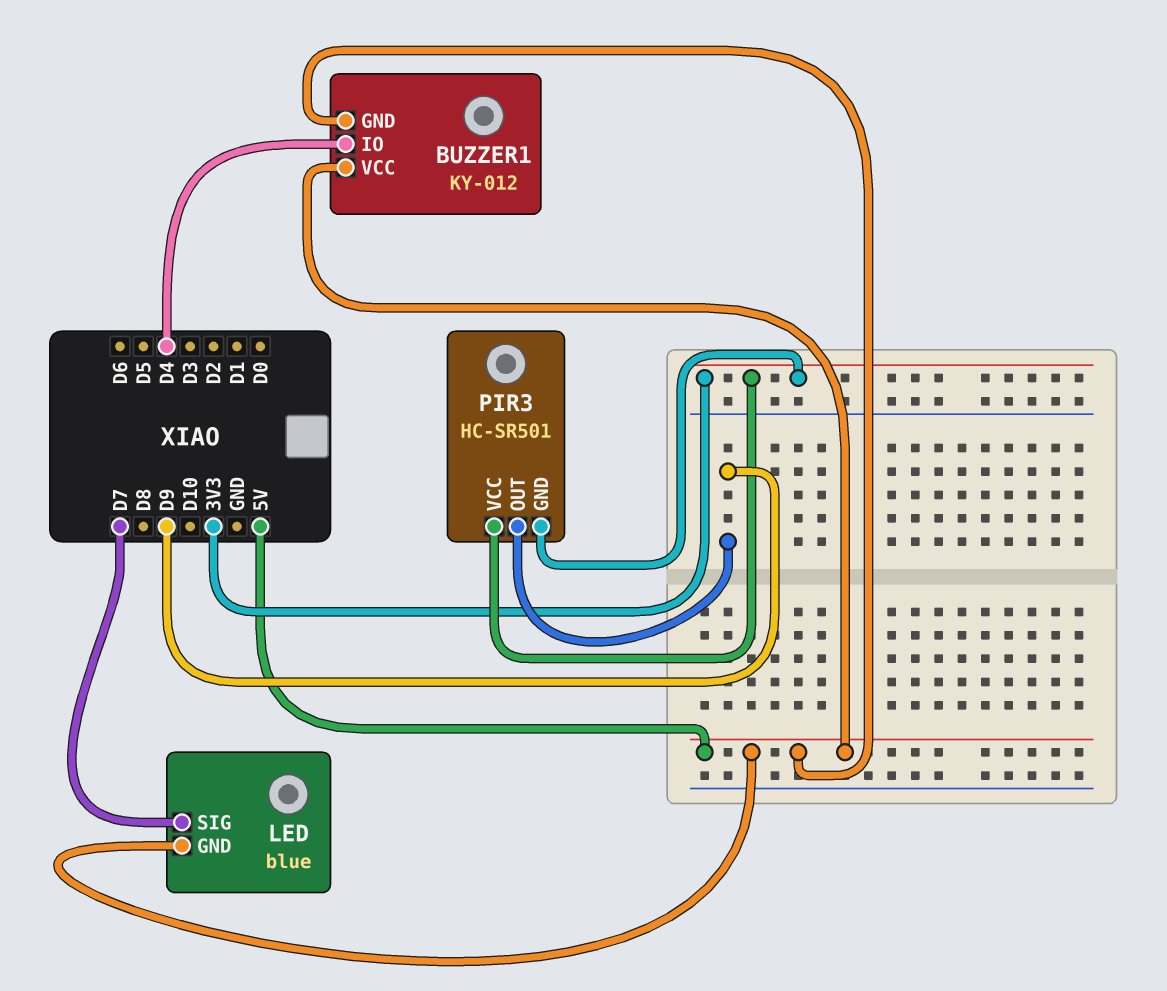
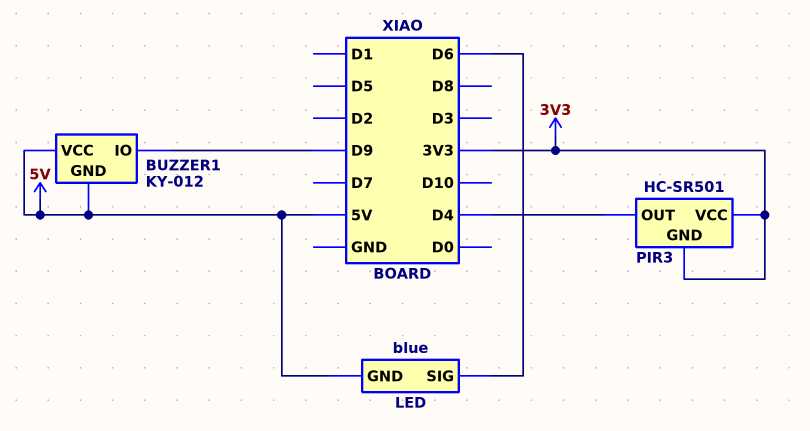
BUZZER1 pin IO: D4 -> D9
LED pin SIG: D7 -> D6
PIR3 pin OUT: D9 -> D4

